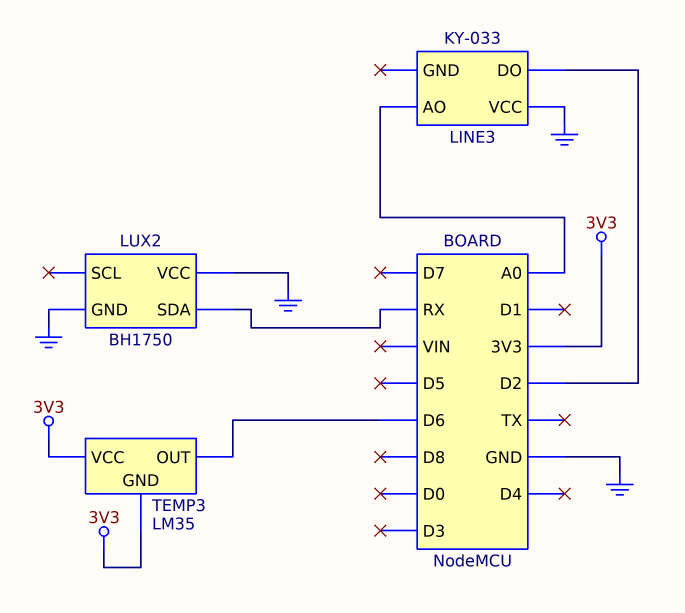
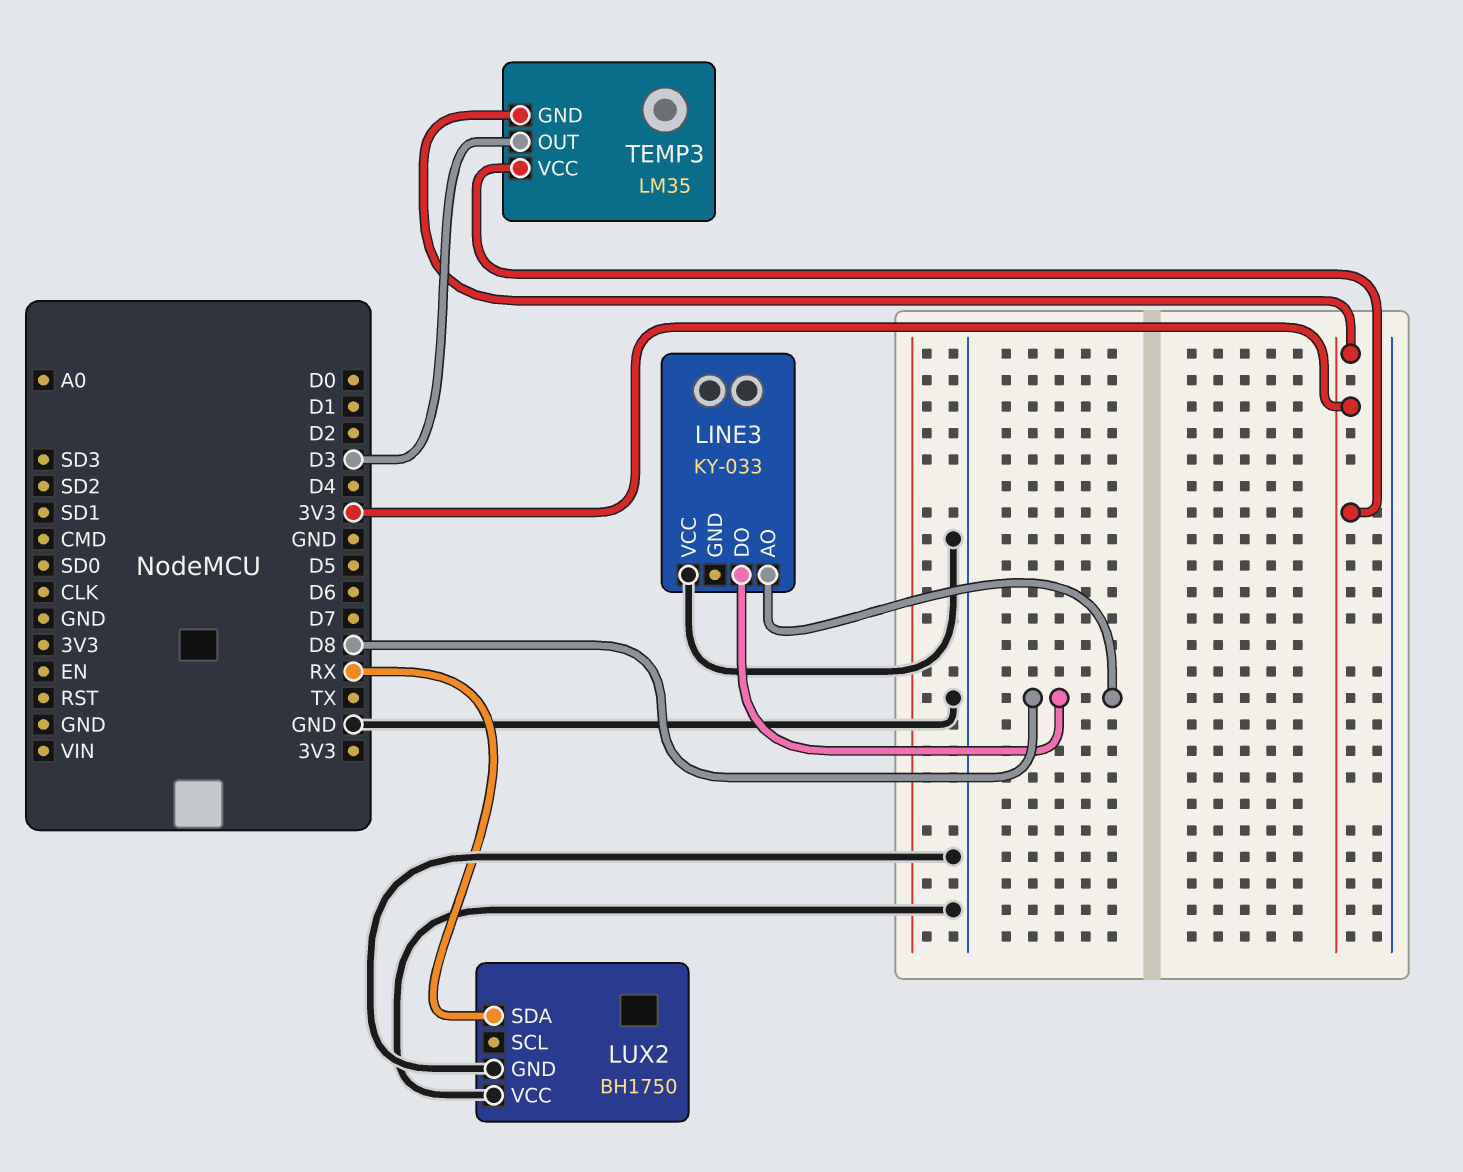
LINE3 pin AO: A0 -> D8
LINE3 pin DO: D2 -> D8
TEMP3 pin OUT: D6 -> D3

